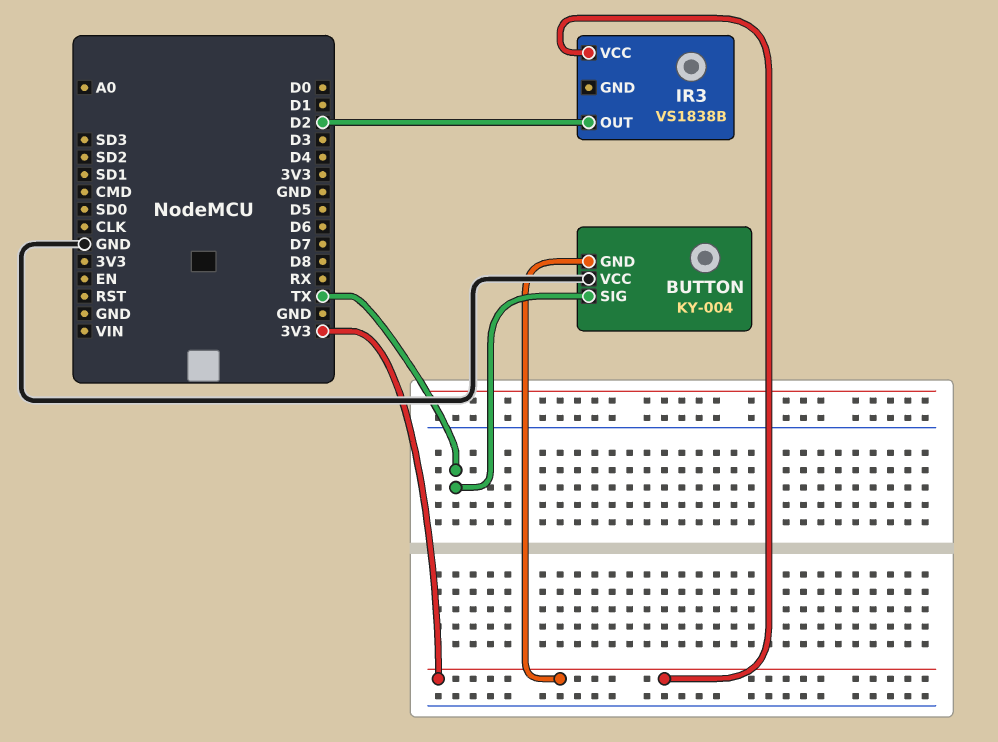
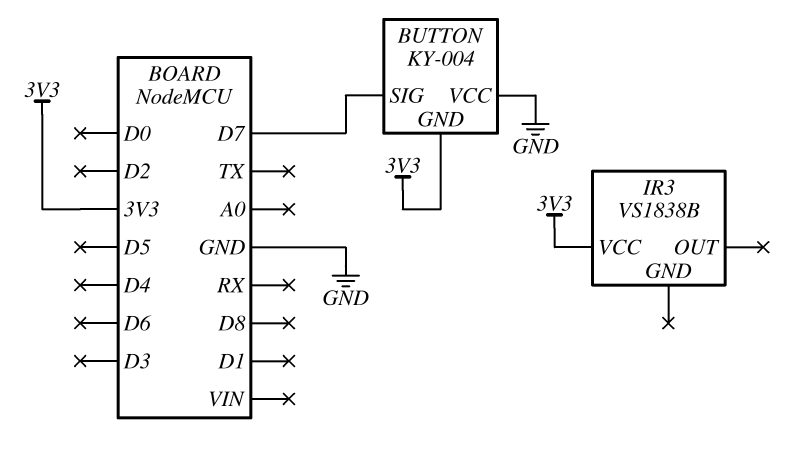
BUTTON pin SIG: TX -> D7
IR3 pin OUT: D2 -> none

